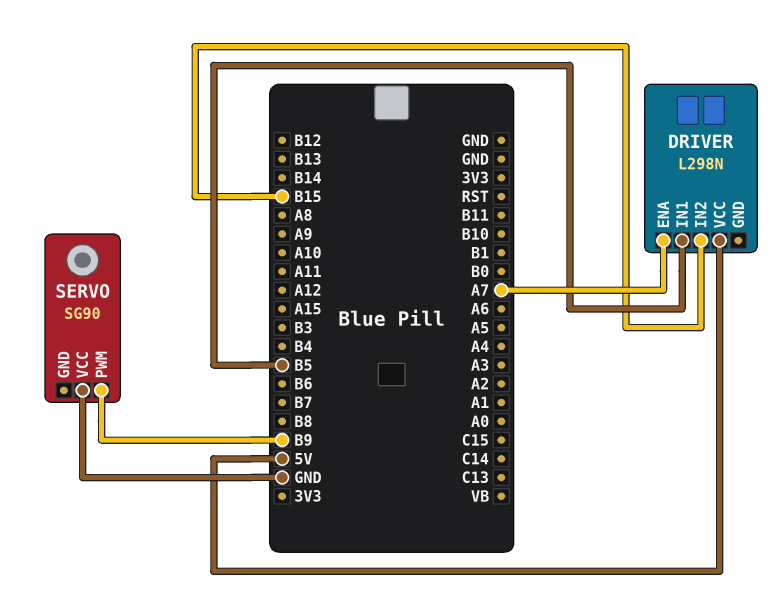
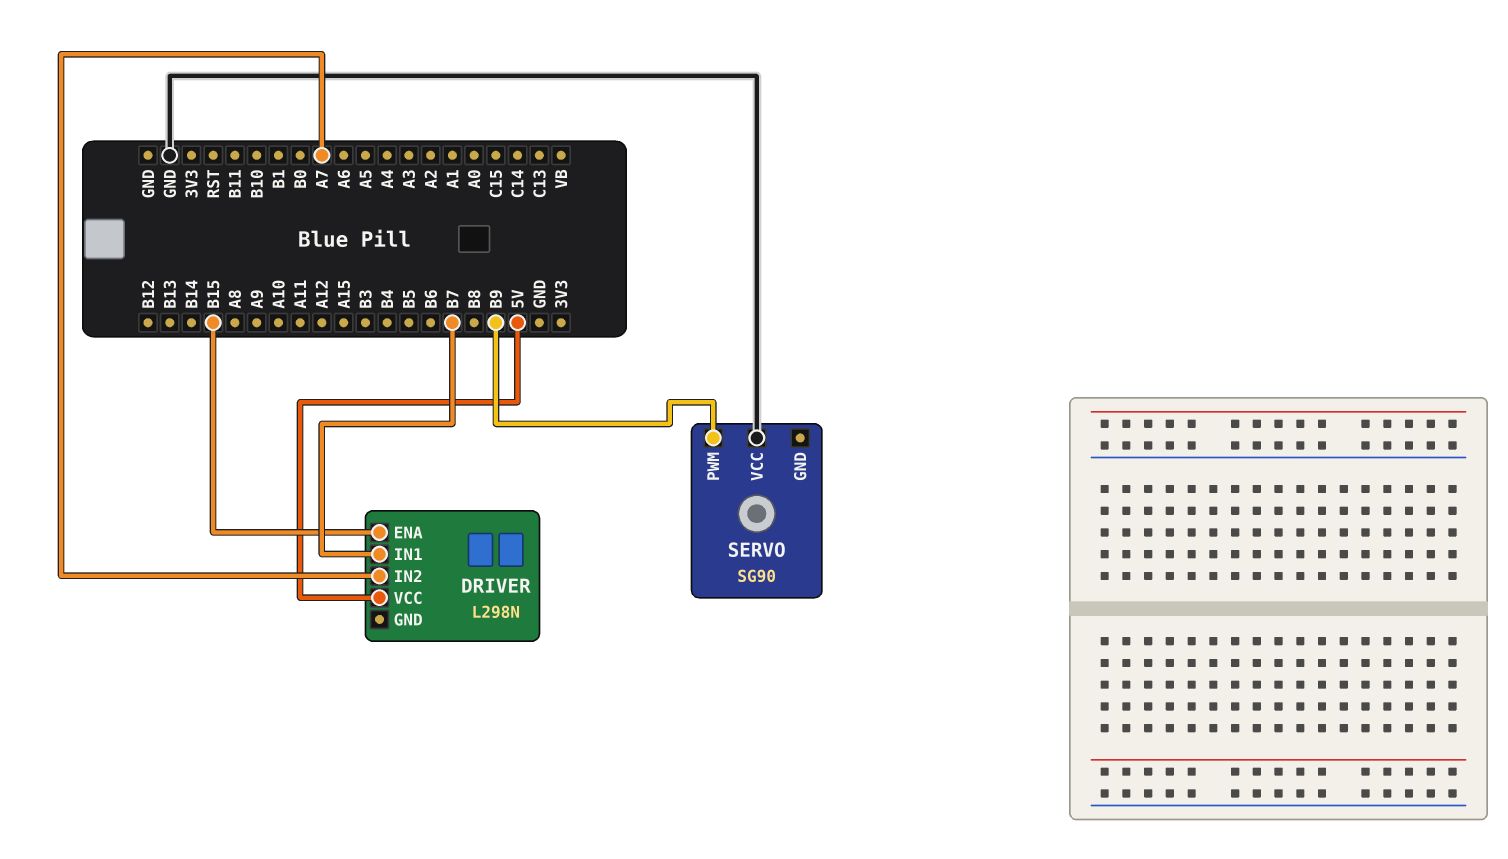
DRIVER pin ENA: A7 -> B15
DRIVER pin IN1: B5 -> B7
DRIVER pin IN2: B15 -> A7

